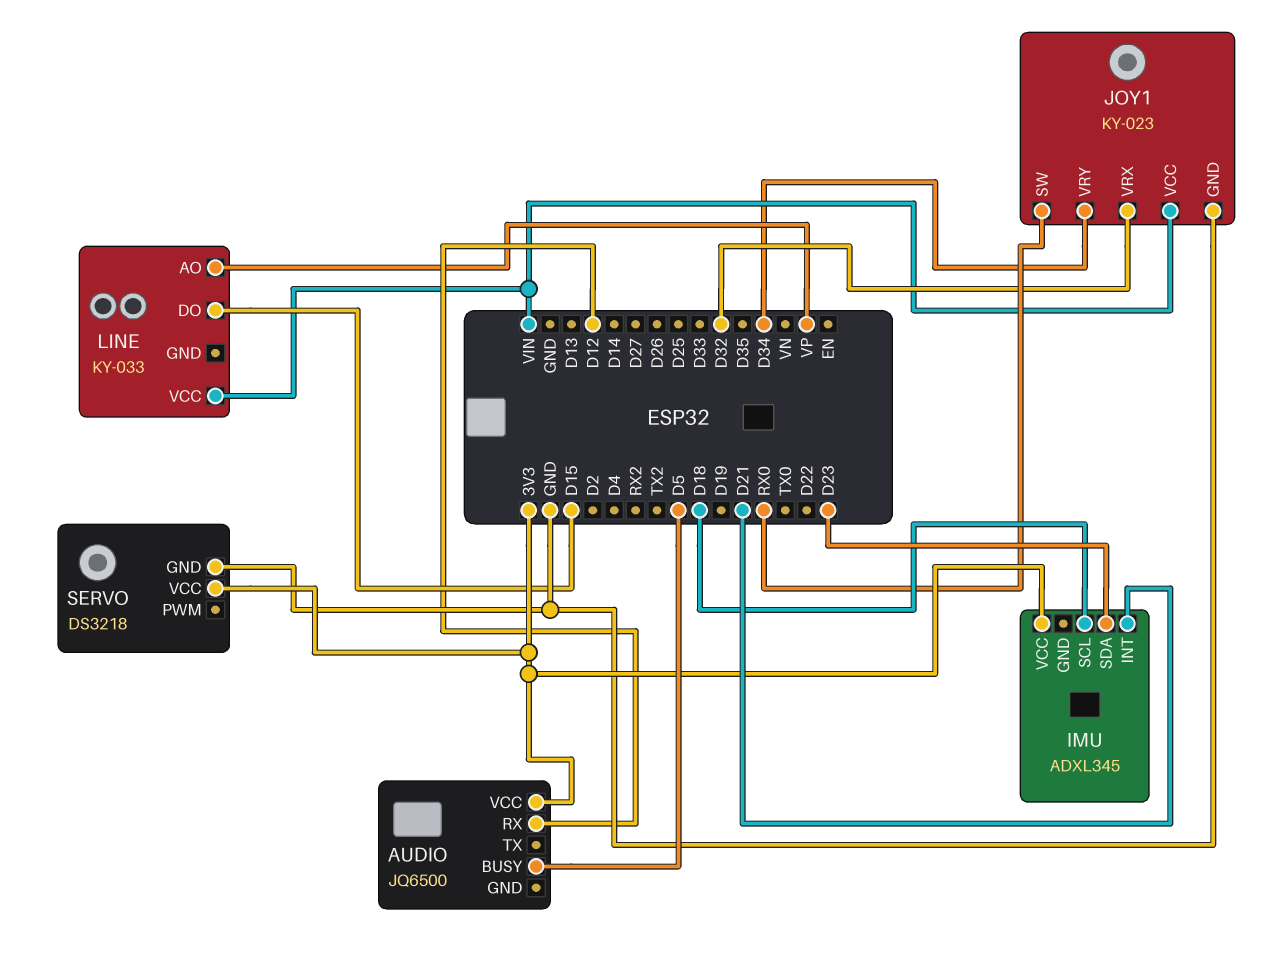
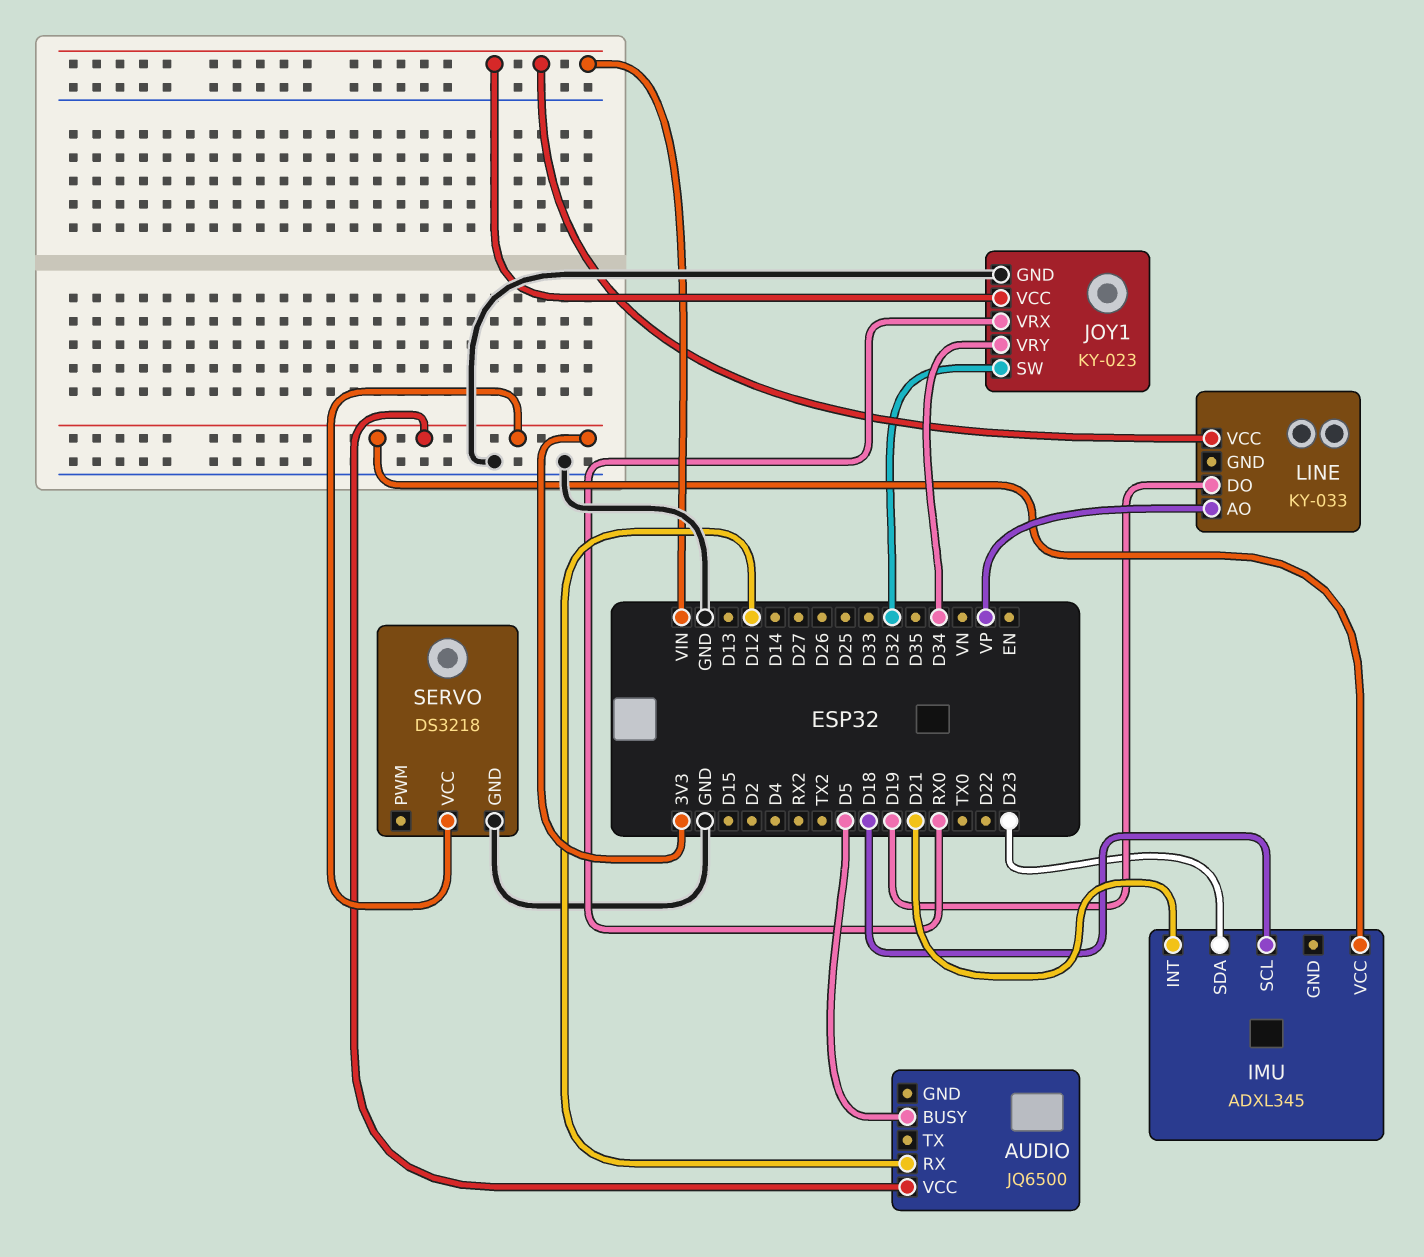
JOY1 pin SW: RX0 -> D32
JOY1 pin VRX: D32 -> RX0
LINE pin DO: D15 -> D19

